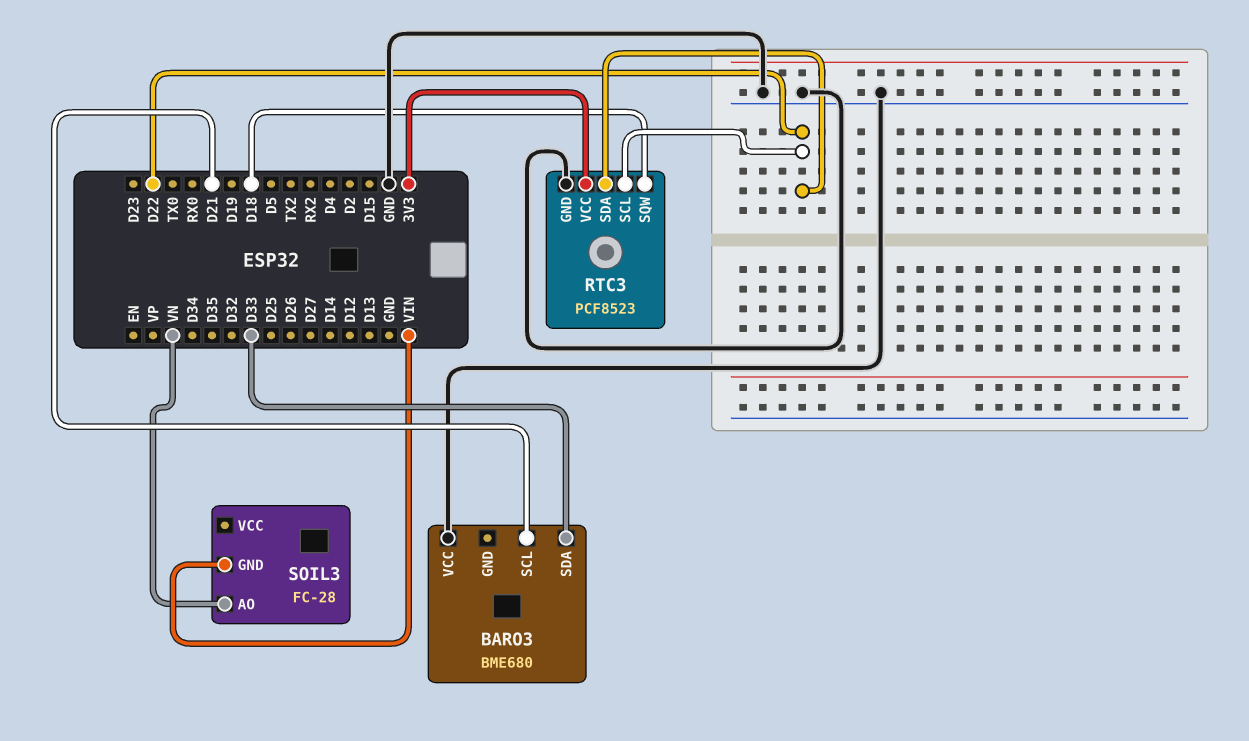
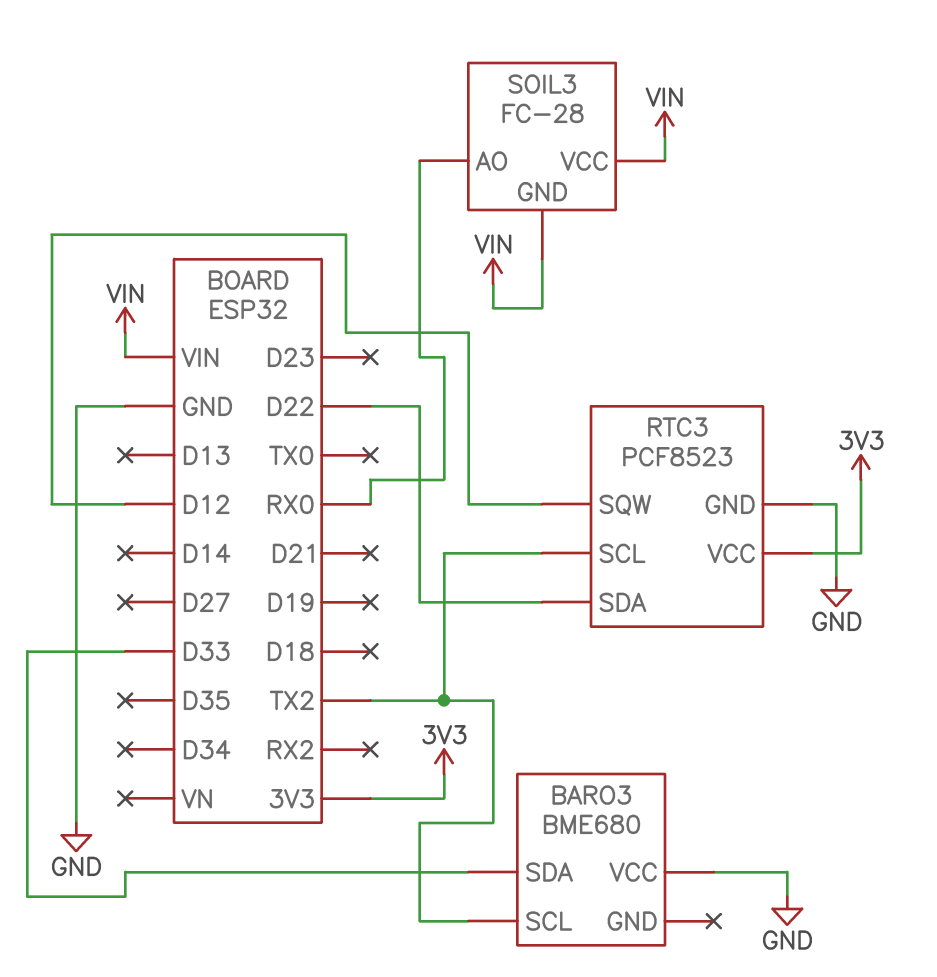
BARO3 pin SCL: D21 -> TX2
RTC3 pin SCL: D22 -> TX2
RTC3 pin SQW: D18 -> D12
SOIL3 pin AO: VN -> RX0
SOIL3 pin VCC: none -> VIN

